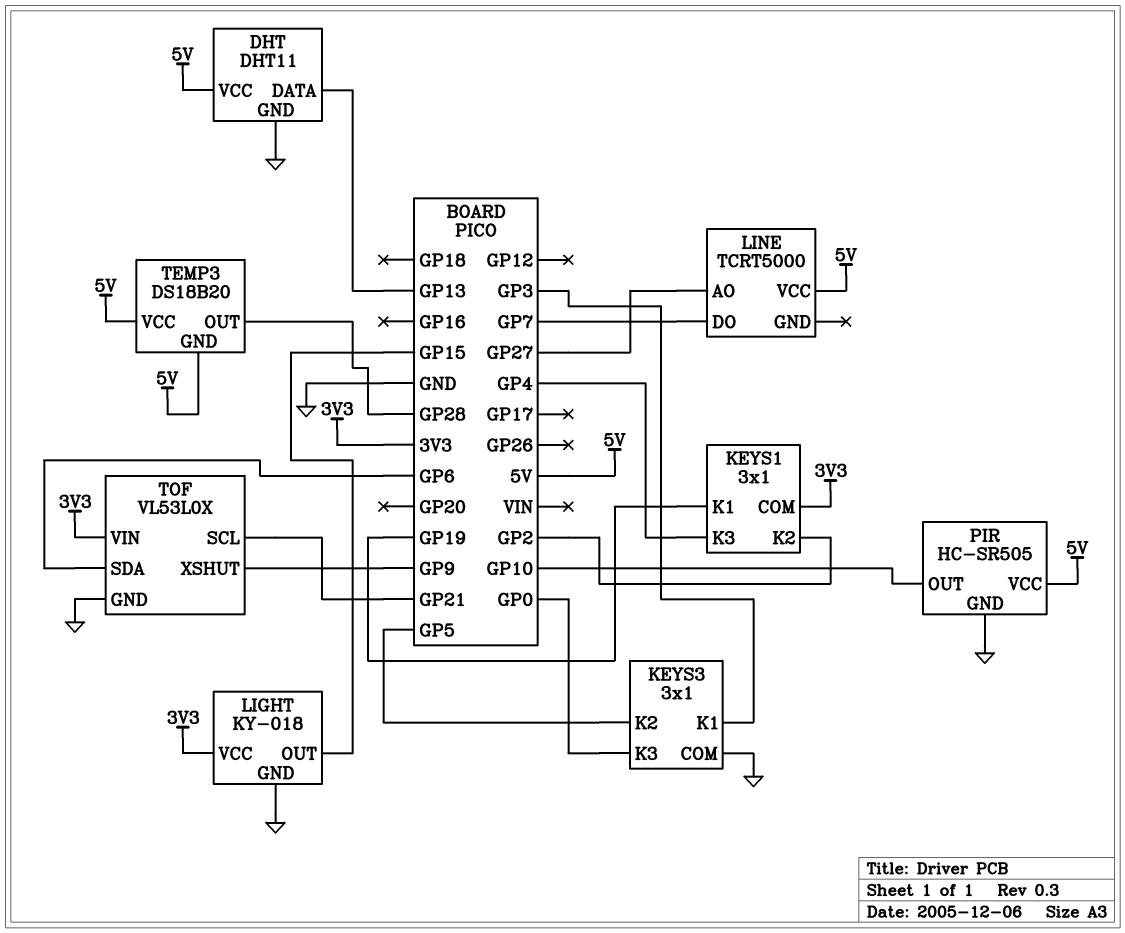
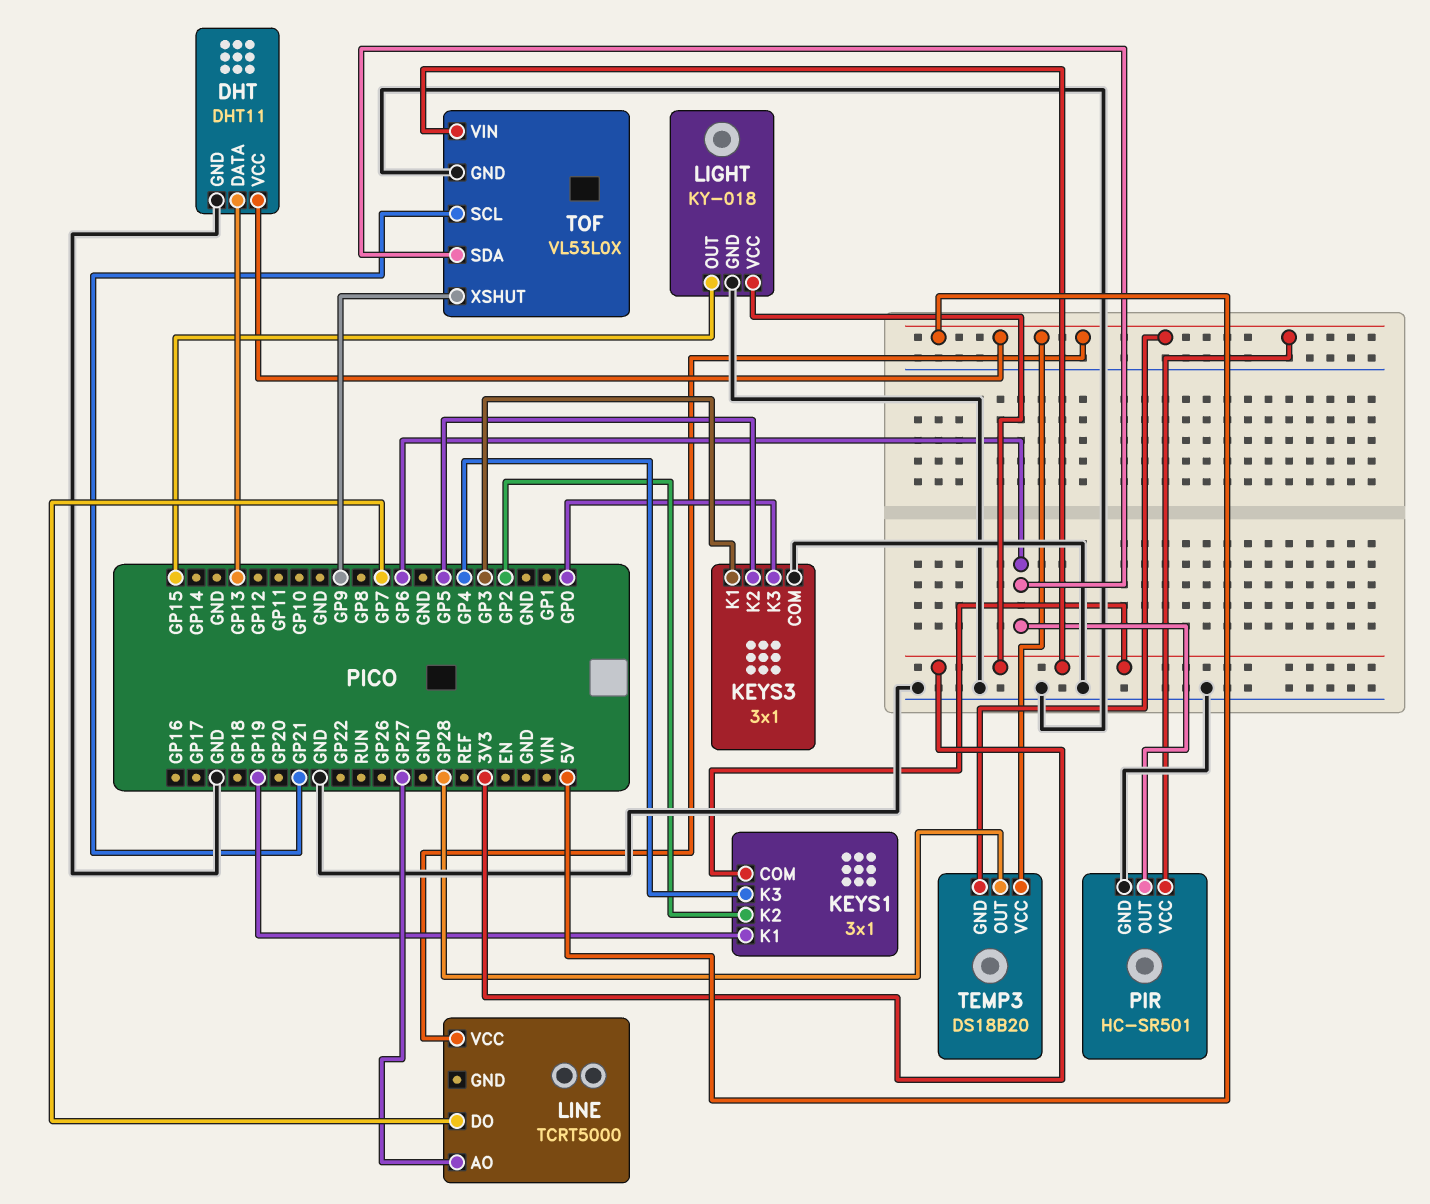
PIR: HC-SR505 -> HC-SR501
PIR pin OUT: GP10 -> GP6

